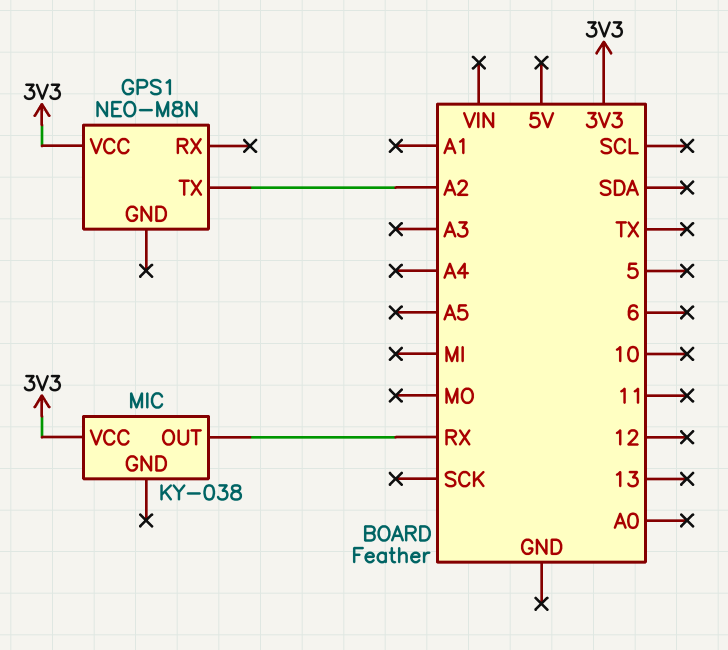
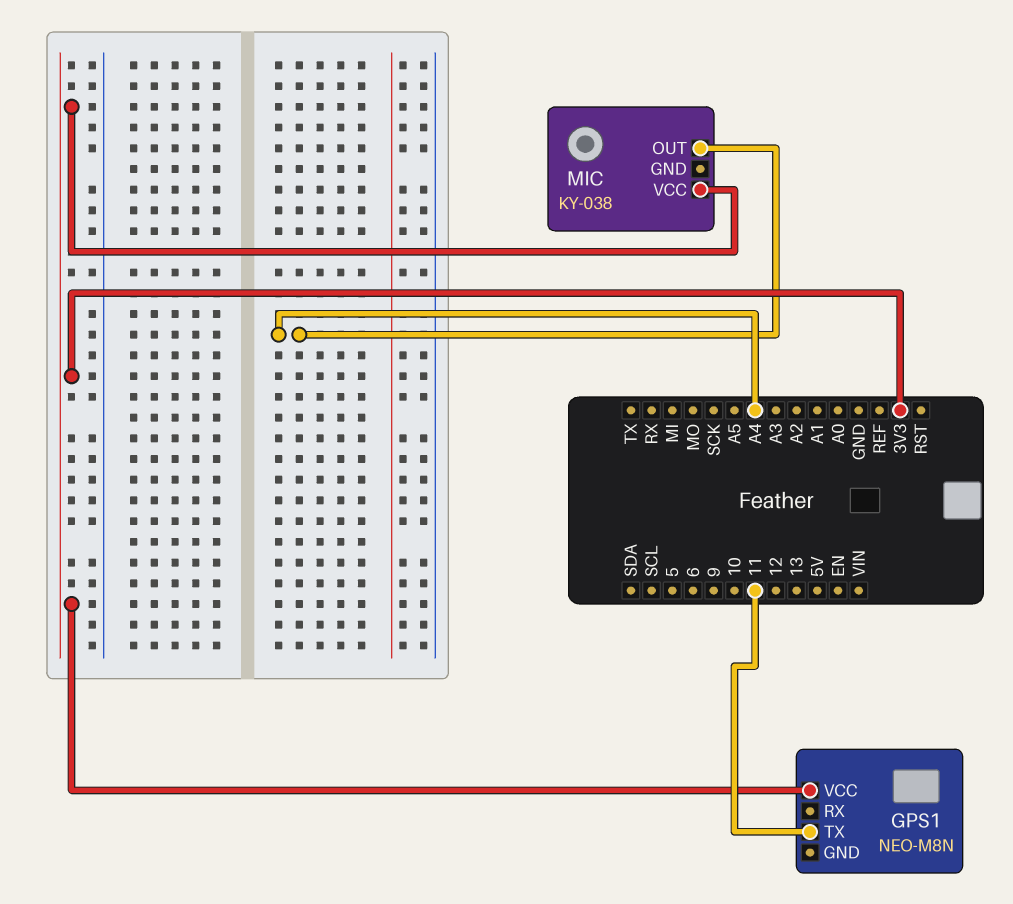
GPS1 pin TX: A2 -> 11
MIC pin OUT: RX -> A4

